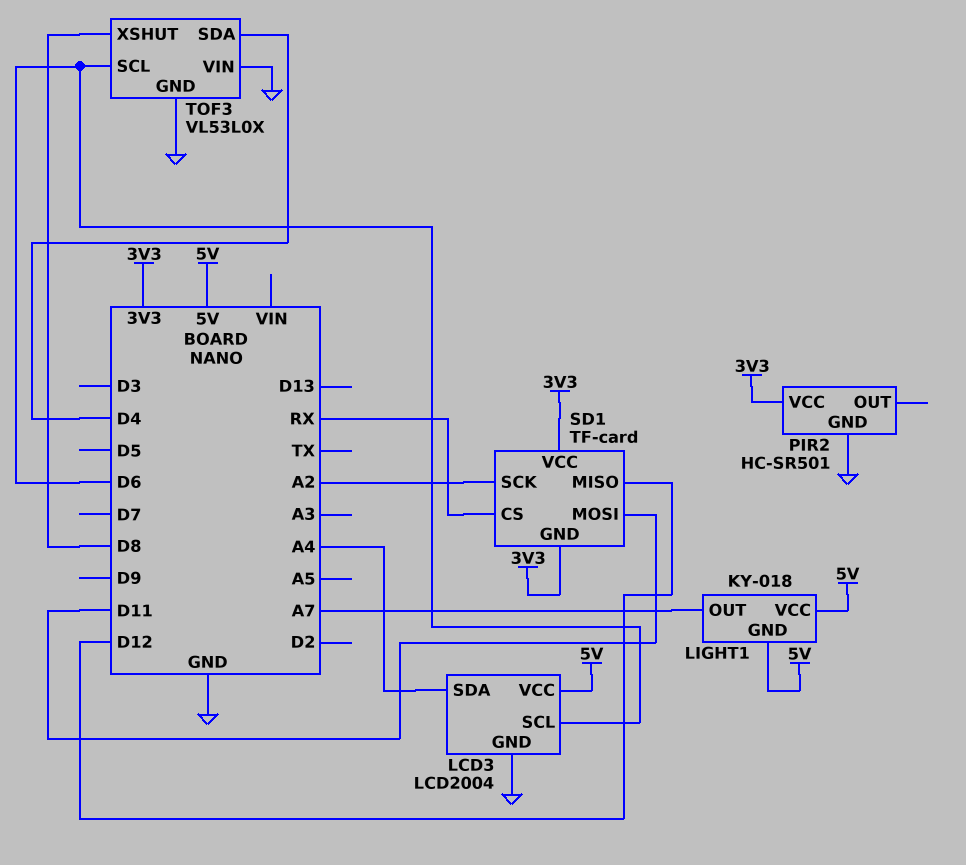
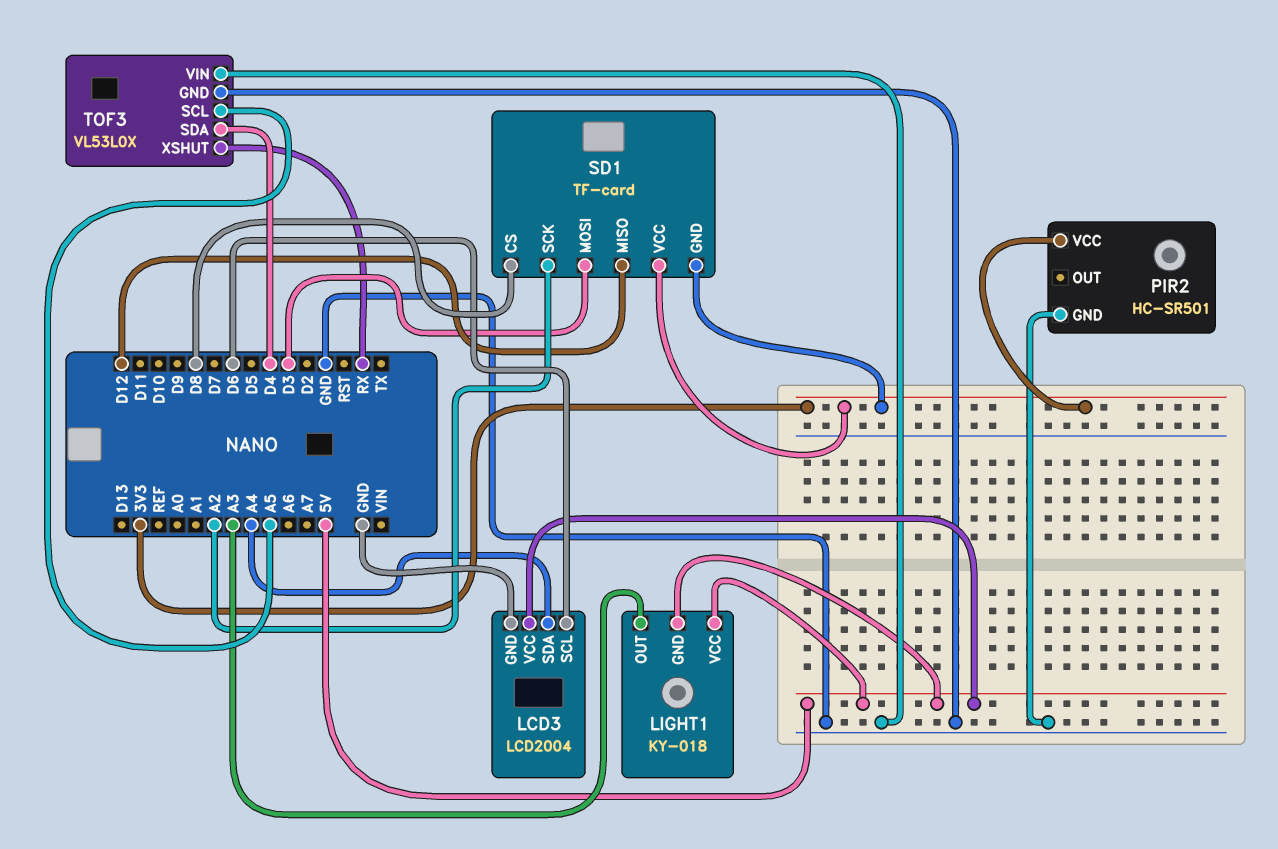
LIGHT1 pin OUT: A7 -> A3
SD1 pin CS: RX -> D8
SD1 pin MOSI: D11 -> D3
TOF3 pin SCL: D6 -> A5
TOF3 pin XSHUT: D8 -> RX

